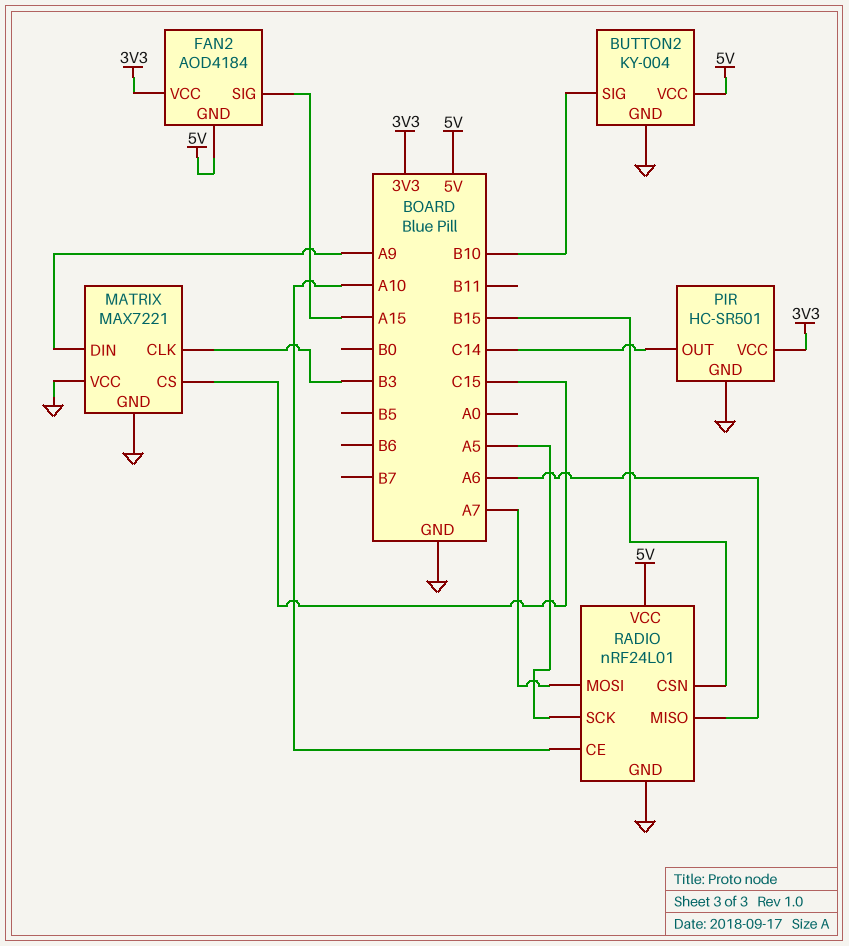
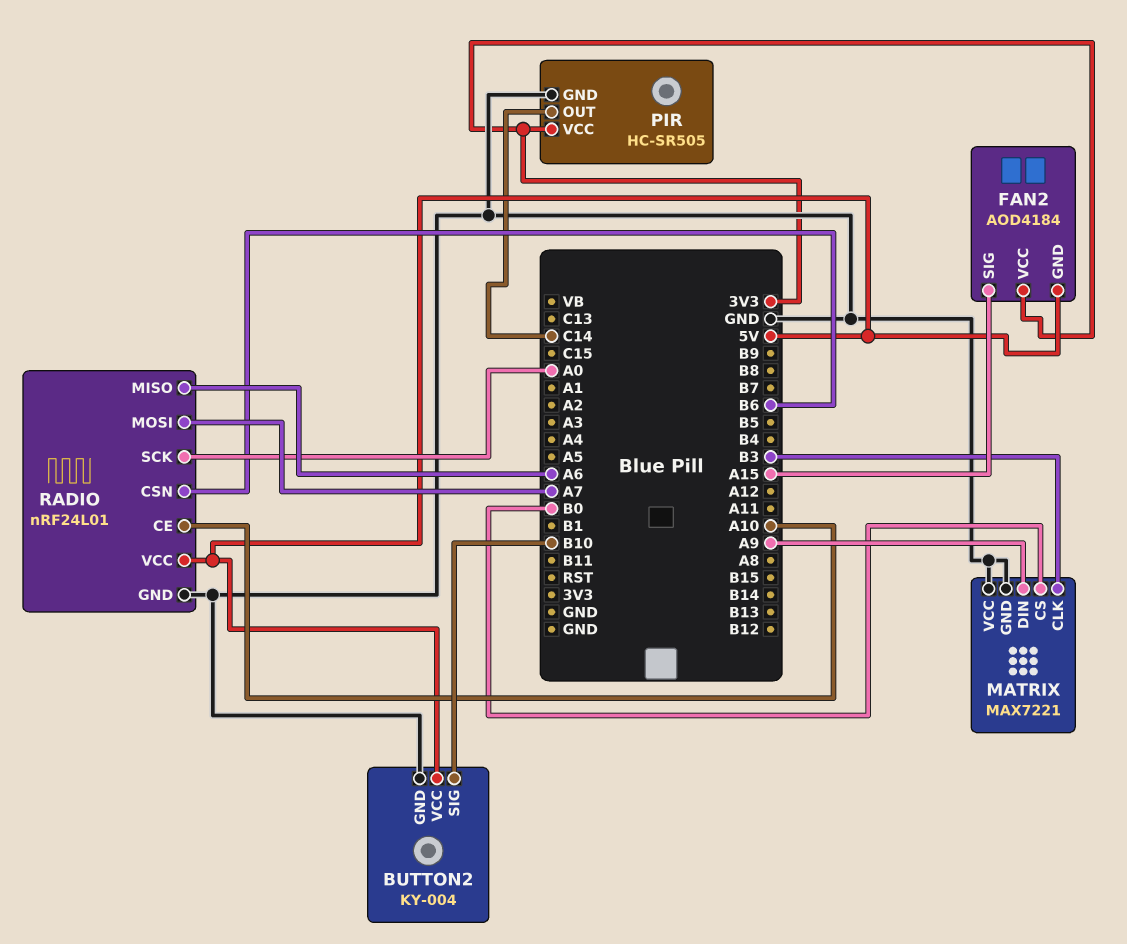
MATRIX pin CS: C15 -> B0
PIR: HC-SR501 -> HC-SR505
RADIO pin CSN: B15 -> B6
RADIO pin SCK: A5 -> A0

